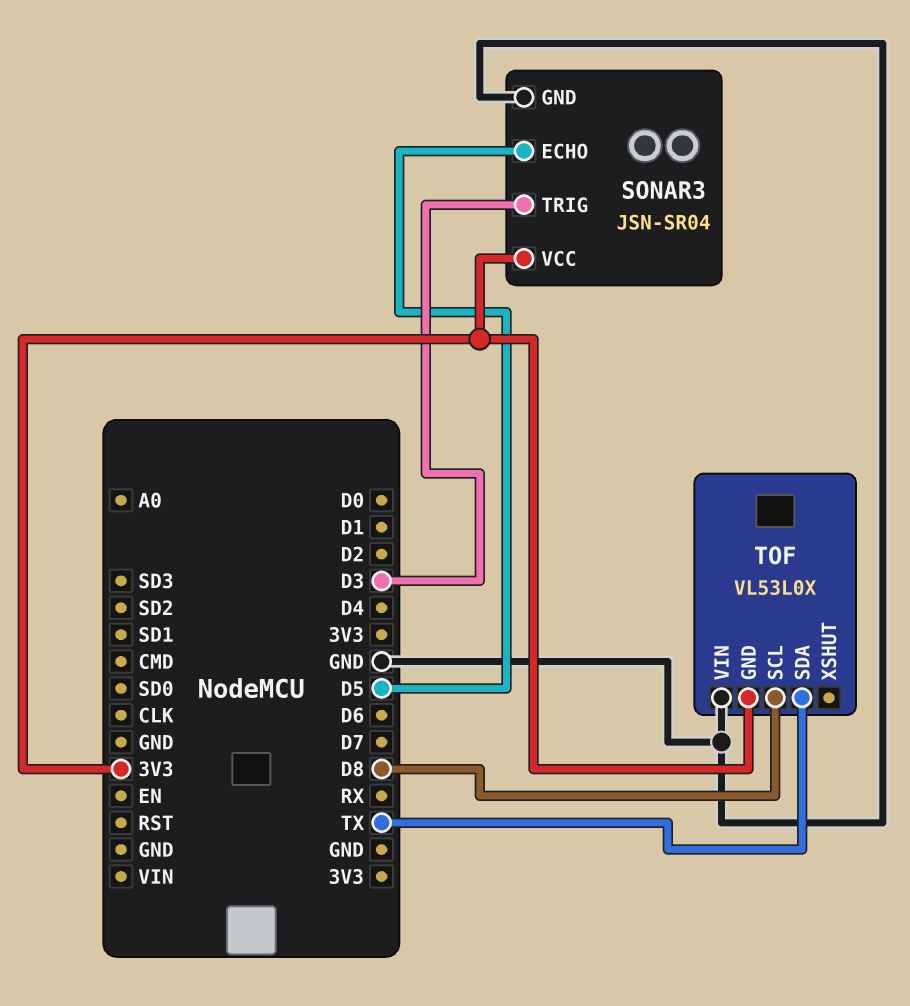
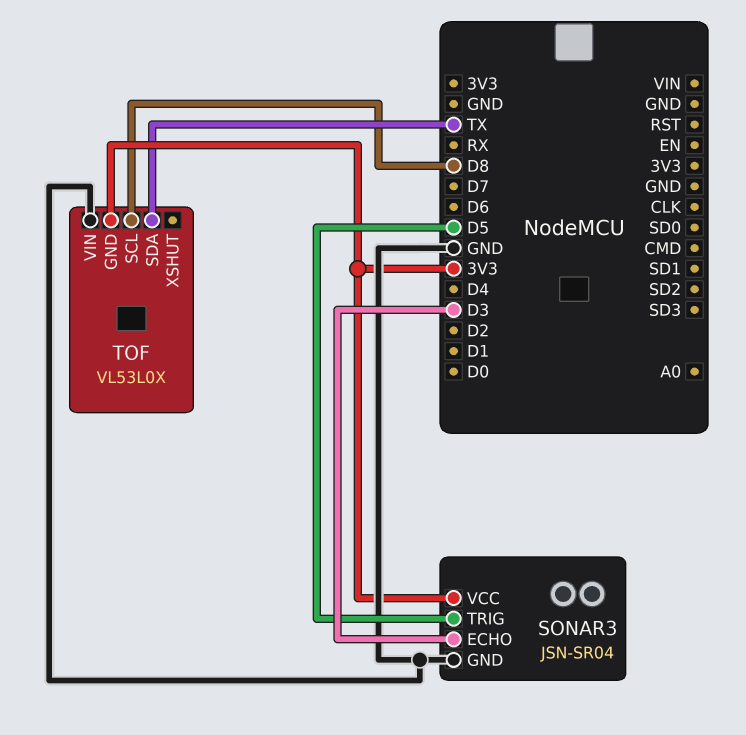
SONAR3 pin ECHO: D5 -> D3
SONAR3 pin TRIG: D3 -> D5

